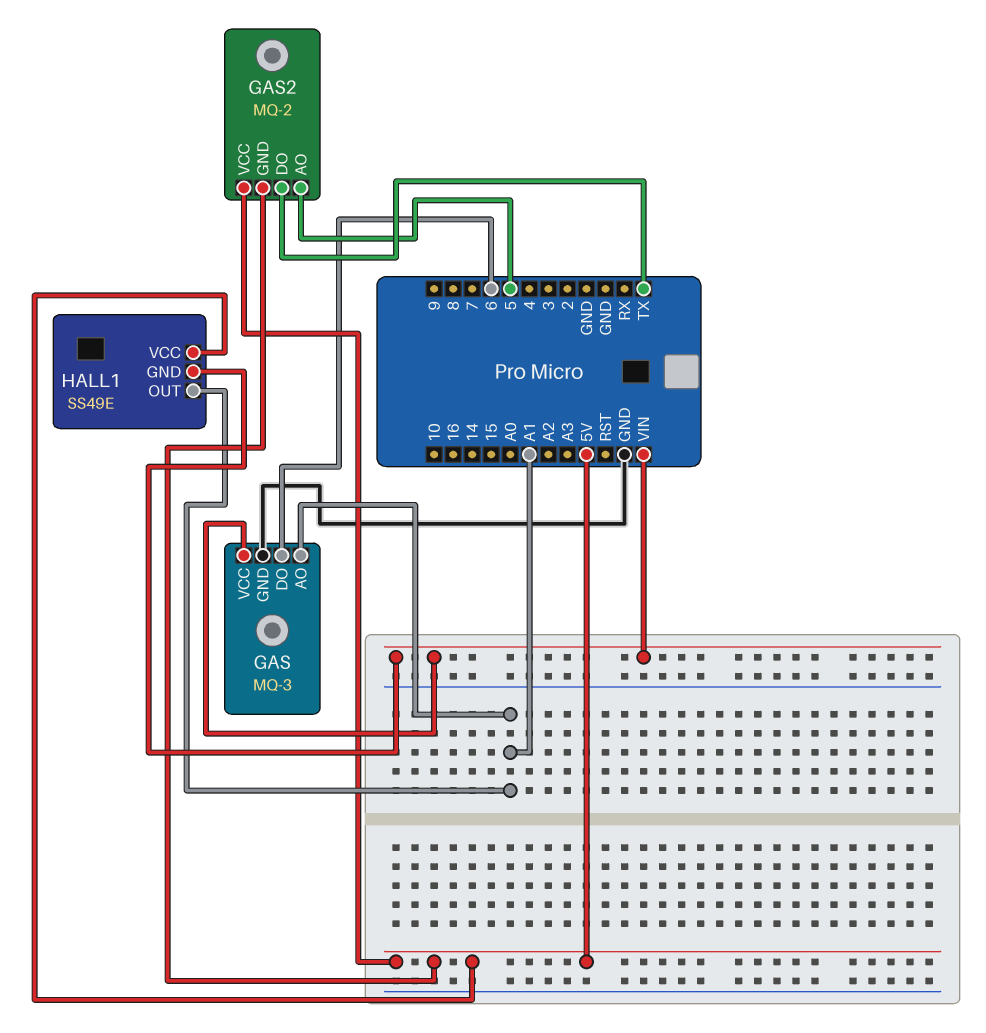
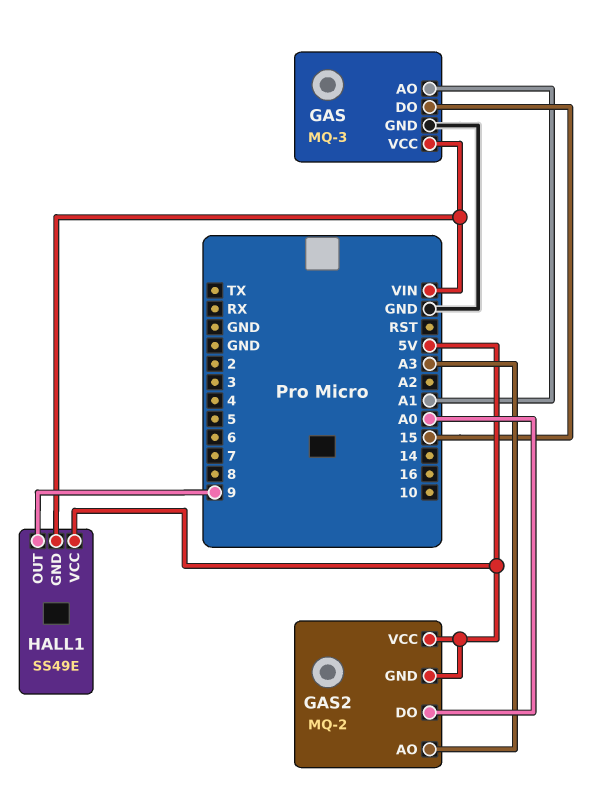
GAS pin DO: 6 -> 15
GAS2 pin AO: 5 -> A3
GAS2 pin DO: TX -> A0
HALL1 pin OUT: A1 -> 9

